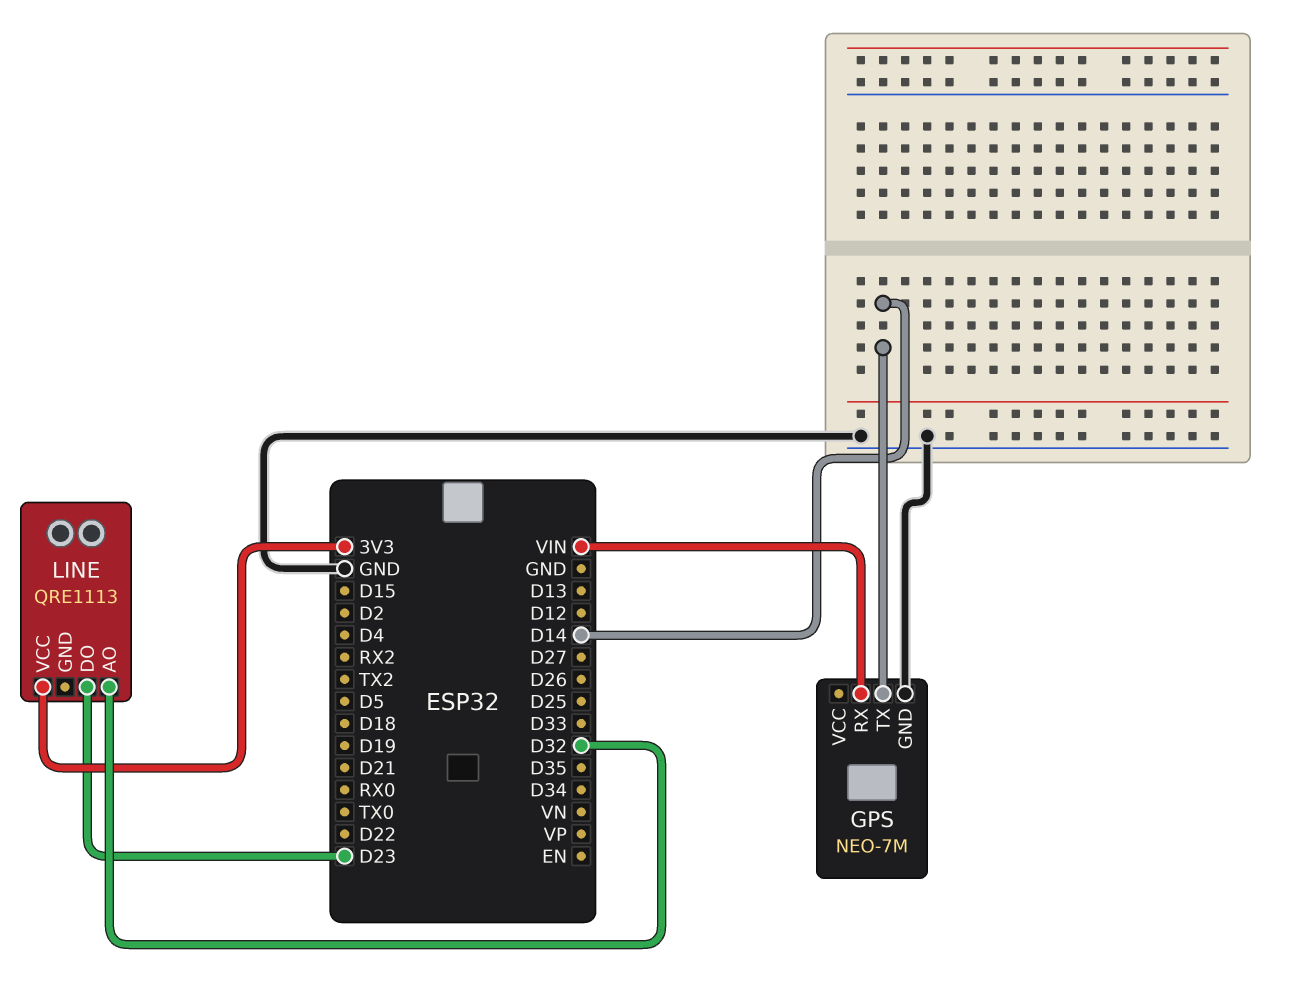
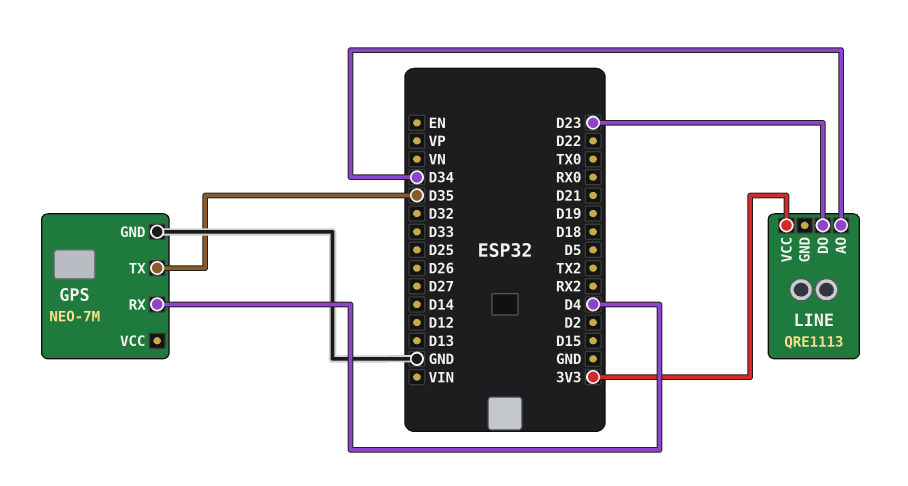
GPS pin RX: VIN -> D4
GPS pin TX: D14 -> D35
LINE pin AO: D32 -> D34

